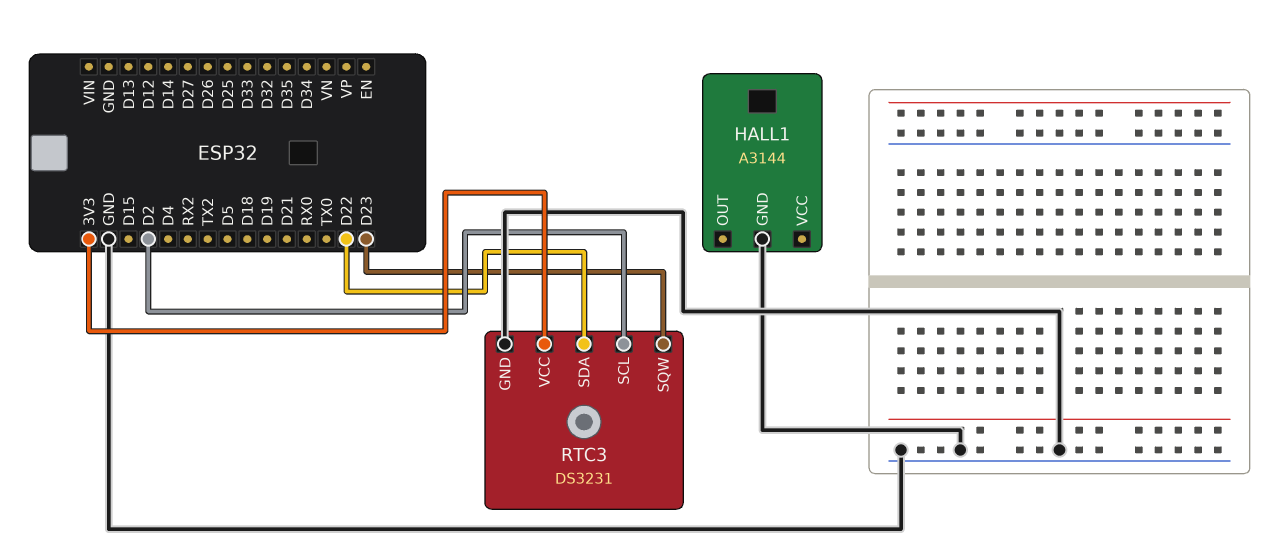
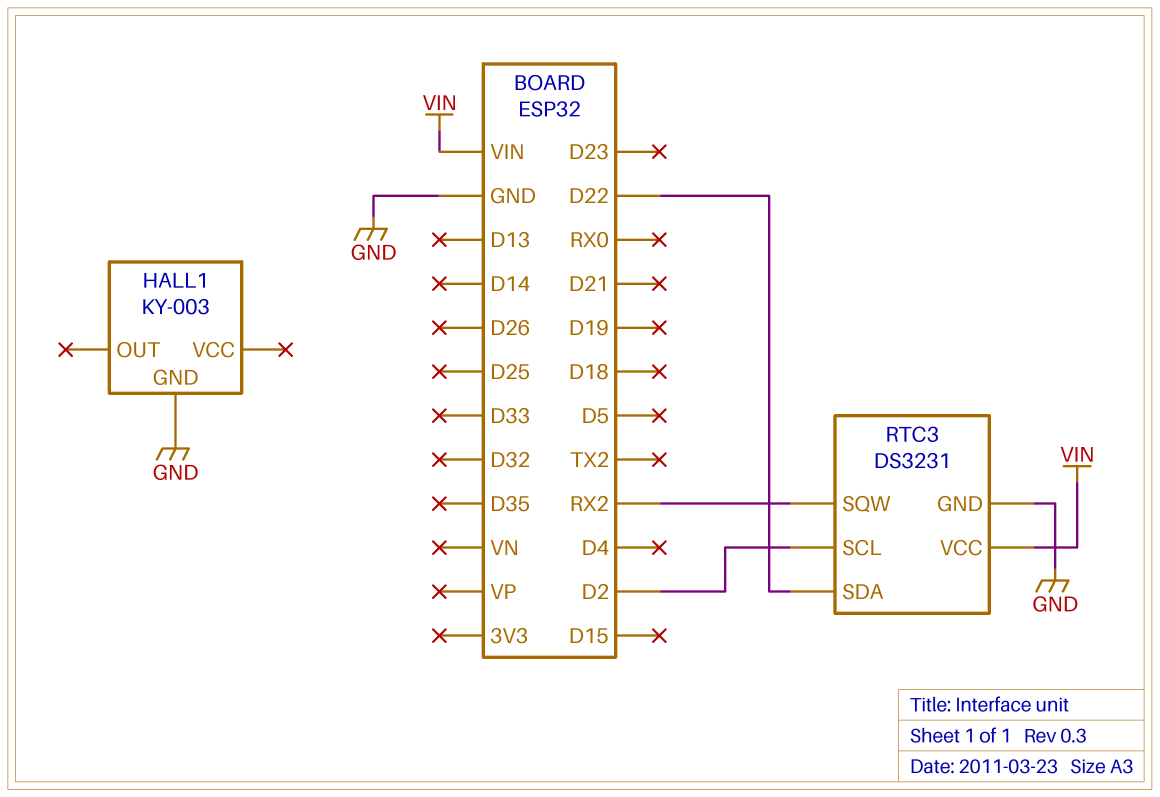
HALL1: A3144 -> KY-003
RTC3 pin SQW: D23 -> RX2
RTC3 pin VCC: 3V3 -> VIN

